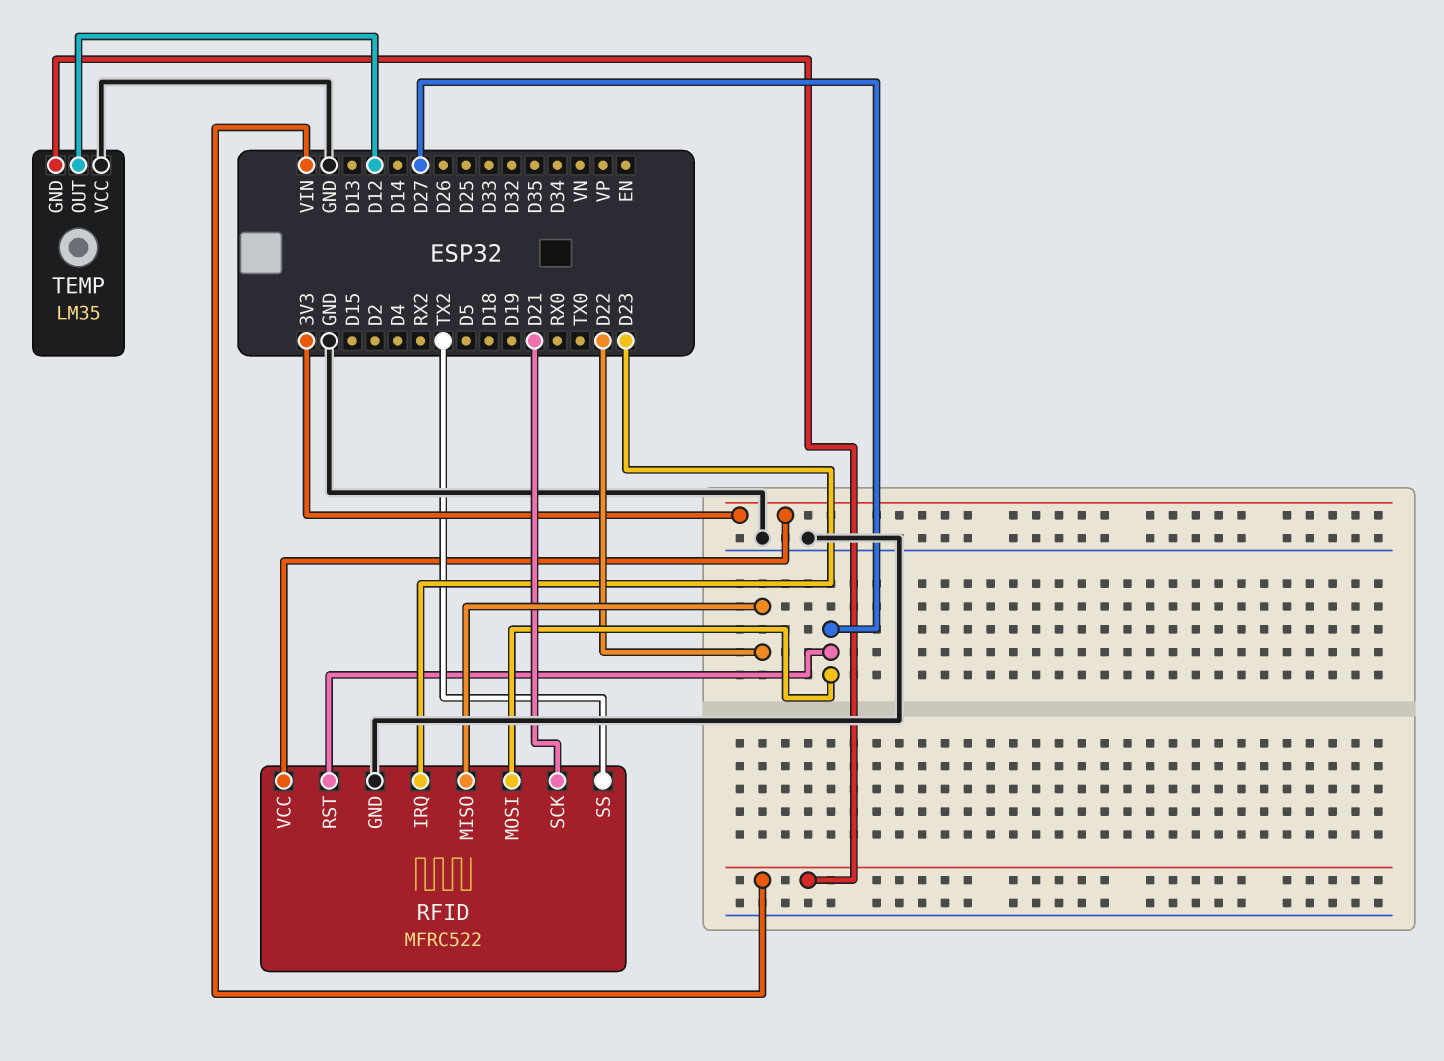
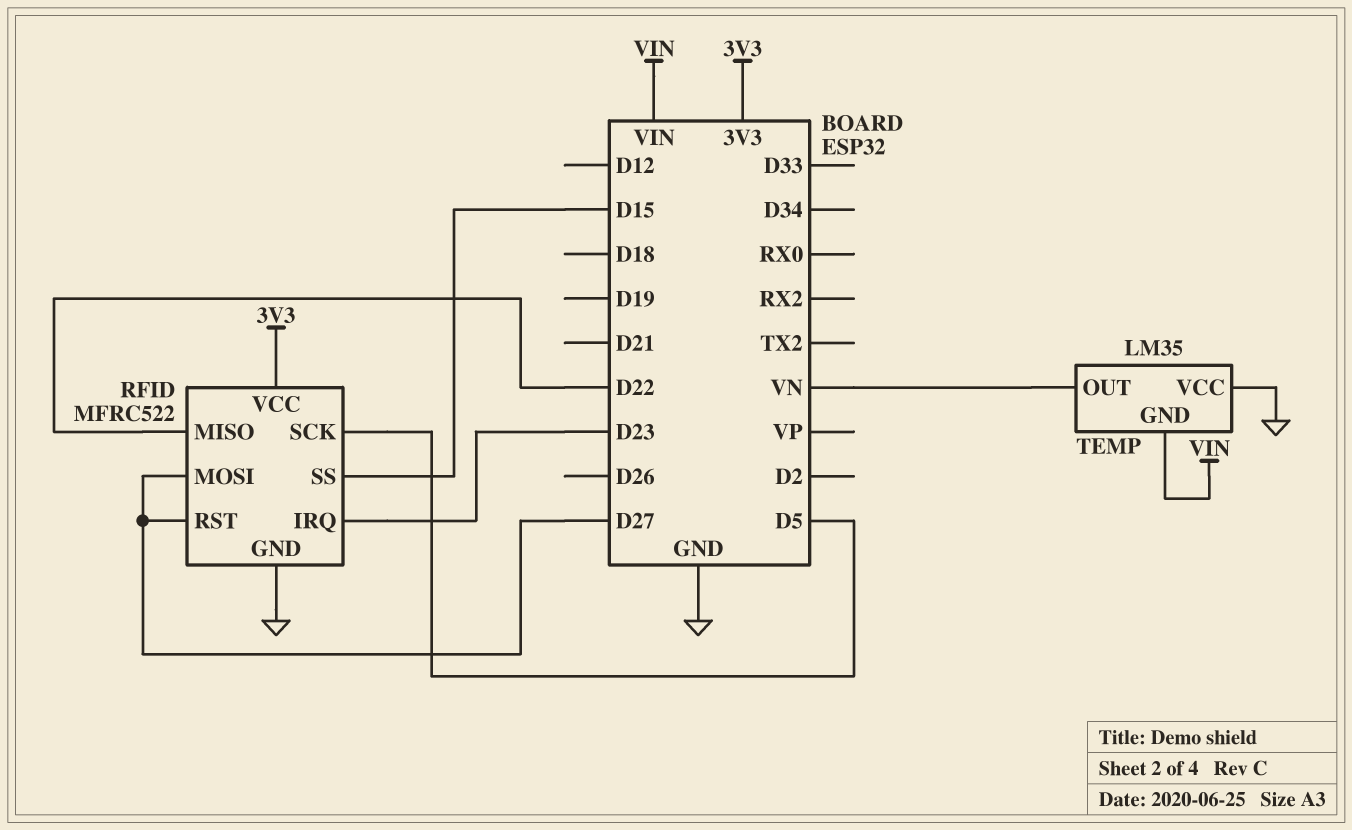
RFID pin SCK: D21 -> D5
RFID pin SS: TX2 -> D15
TEMP pin OUT: D12 -> VN

